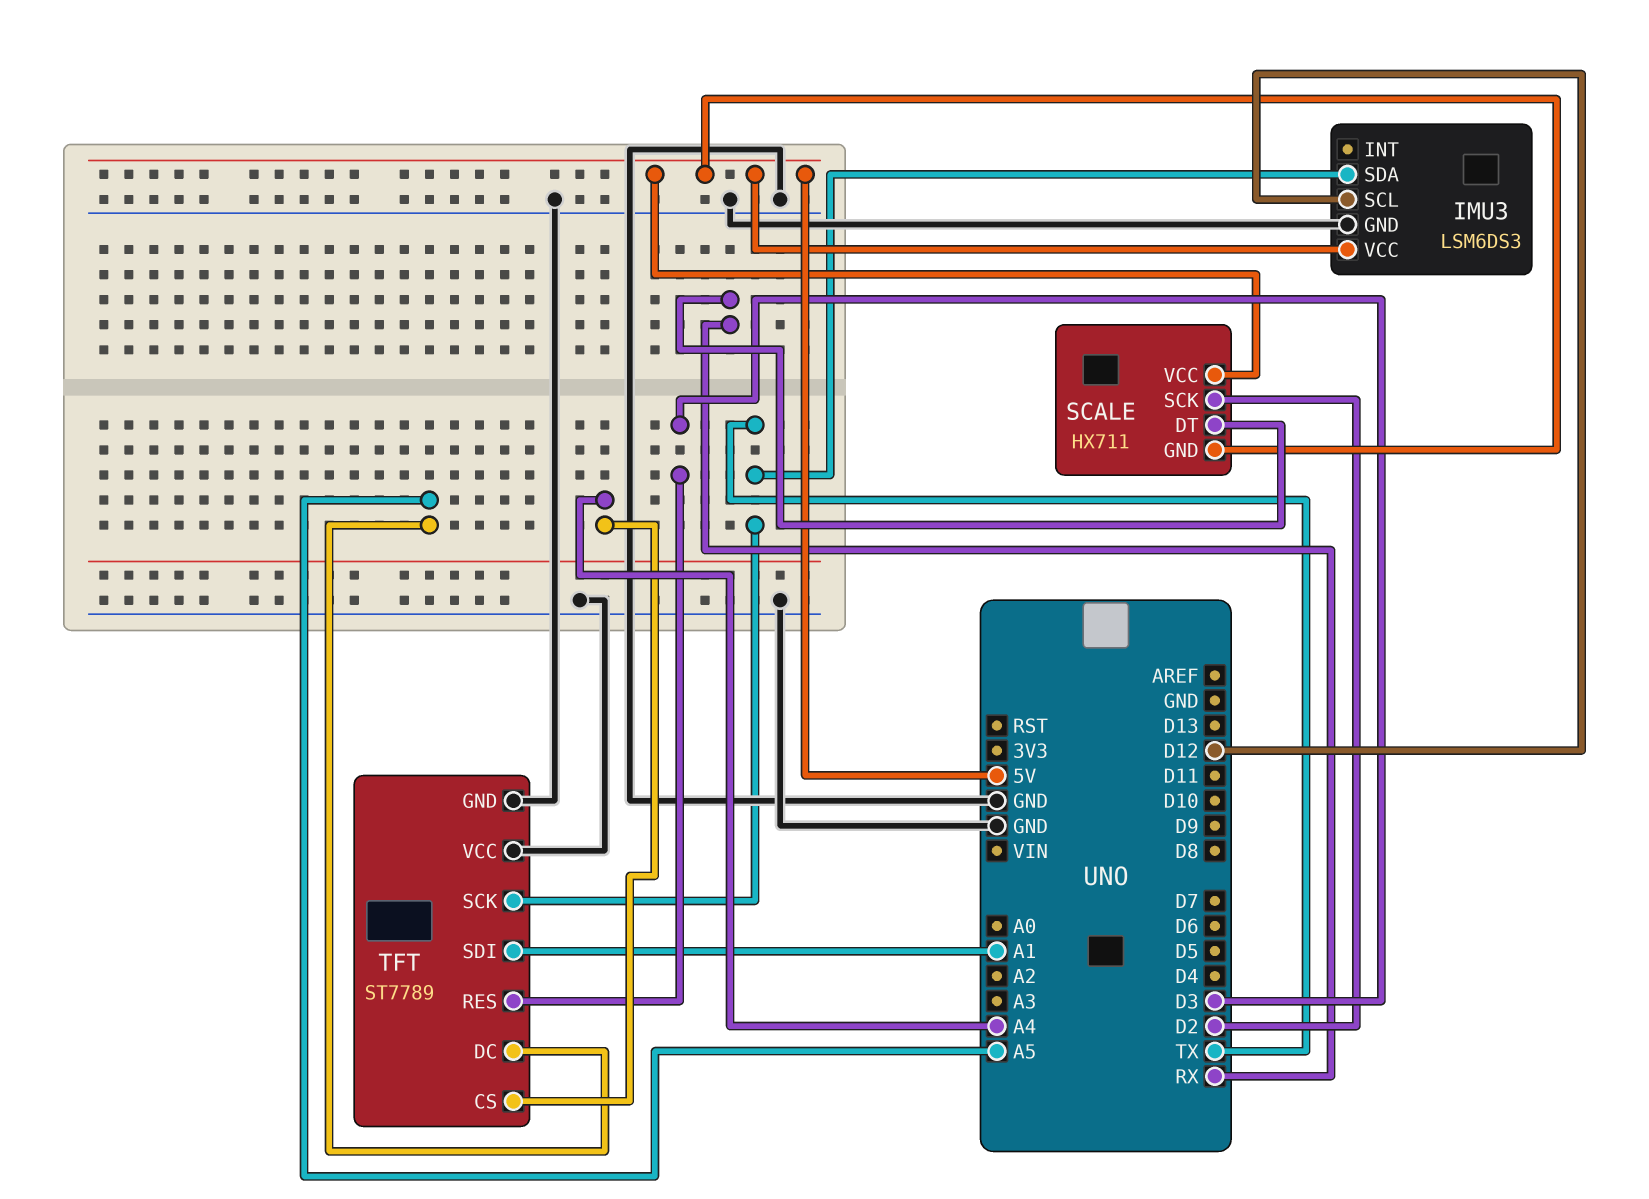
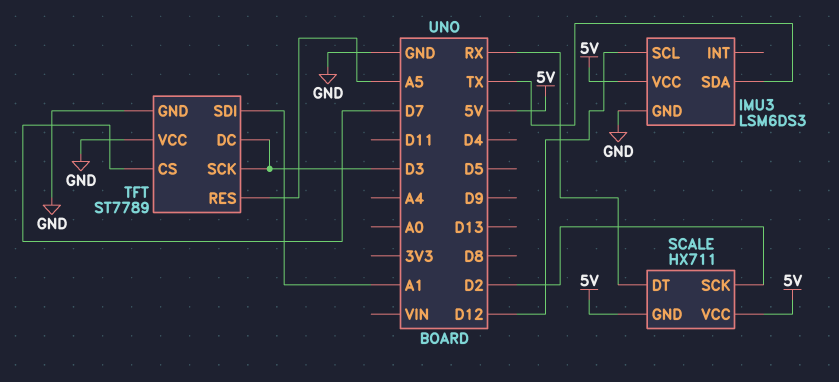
TFT pin CS: A4 -> D7
TFT pin DC: A5 -> D3
TFT pin RES: D3 -> A5
TFT pin SCK: TX -> D3

